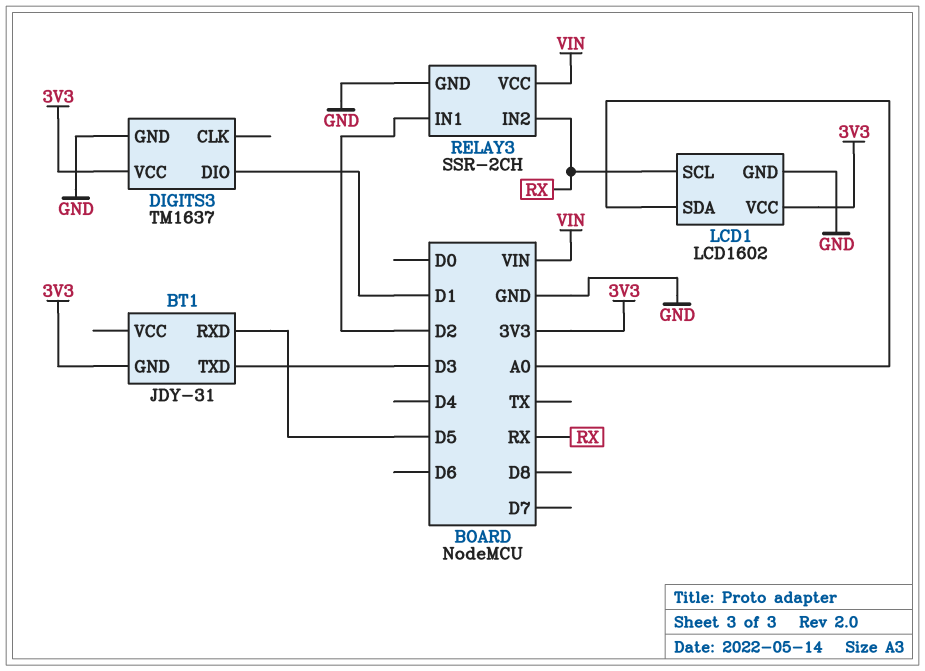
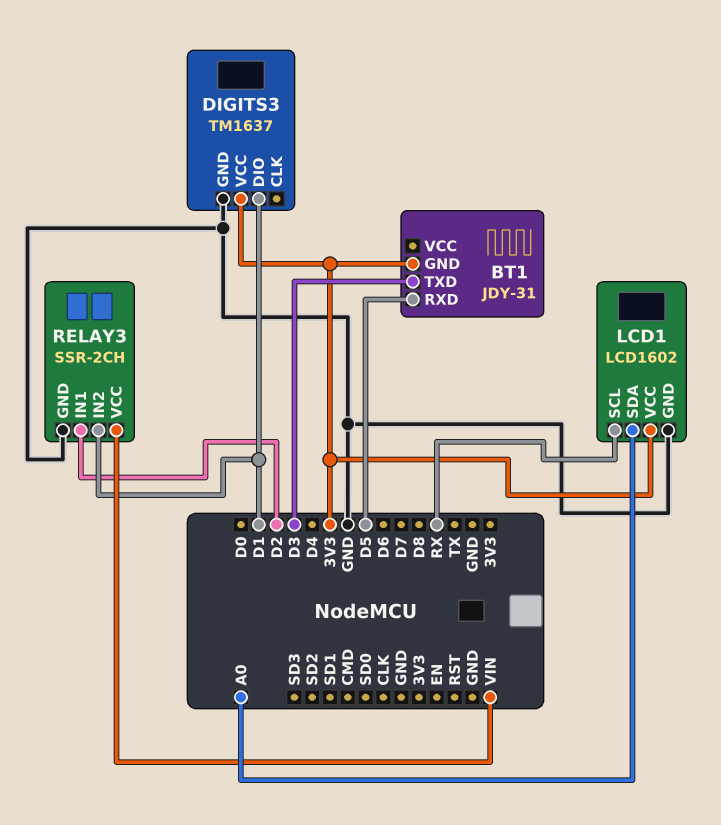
RELAY3 pin IN2: RX -> D1

